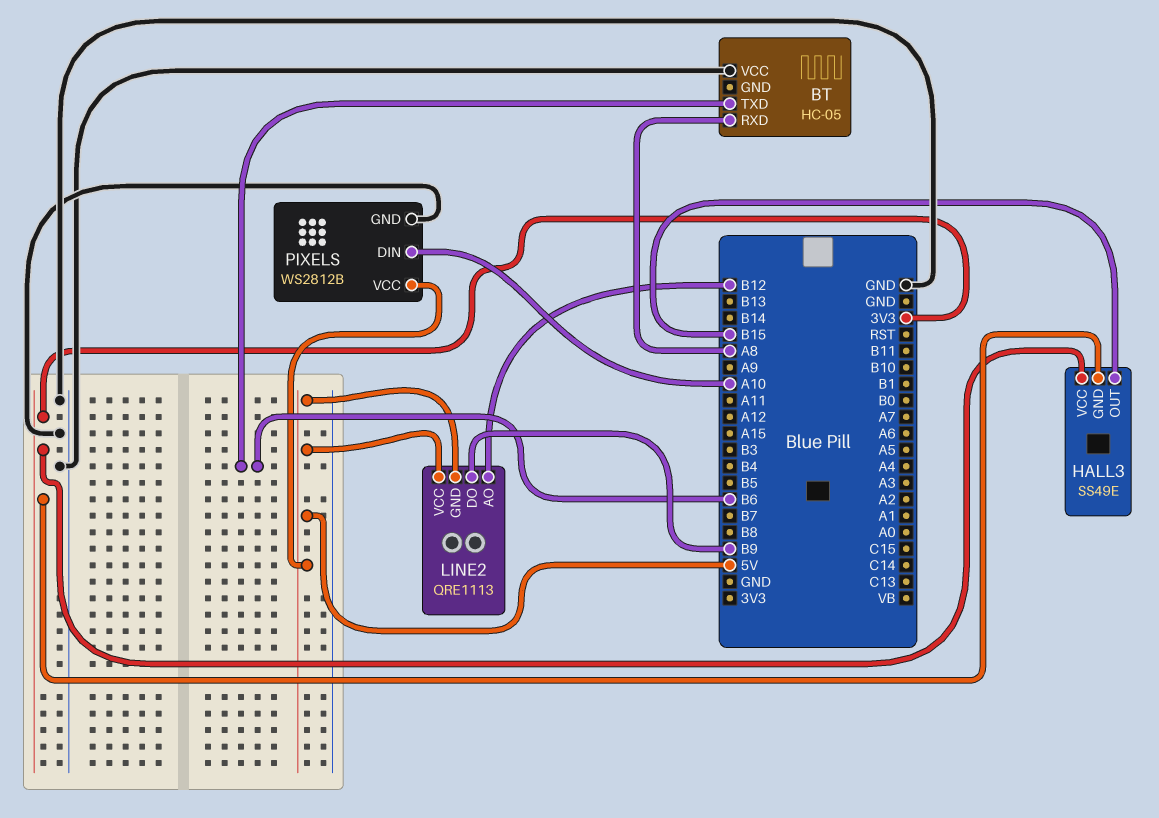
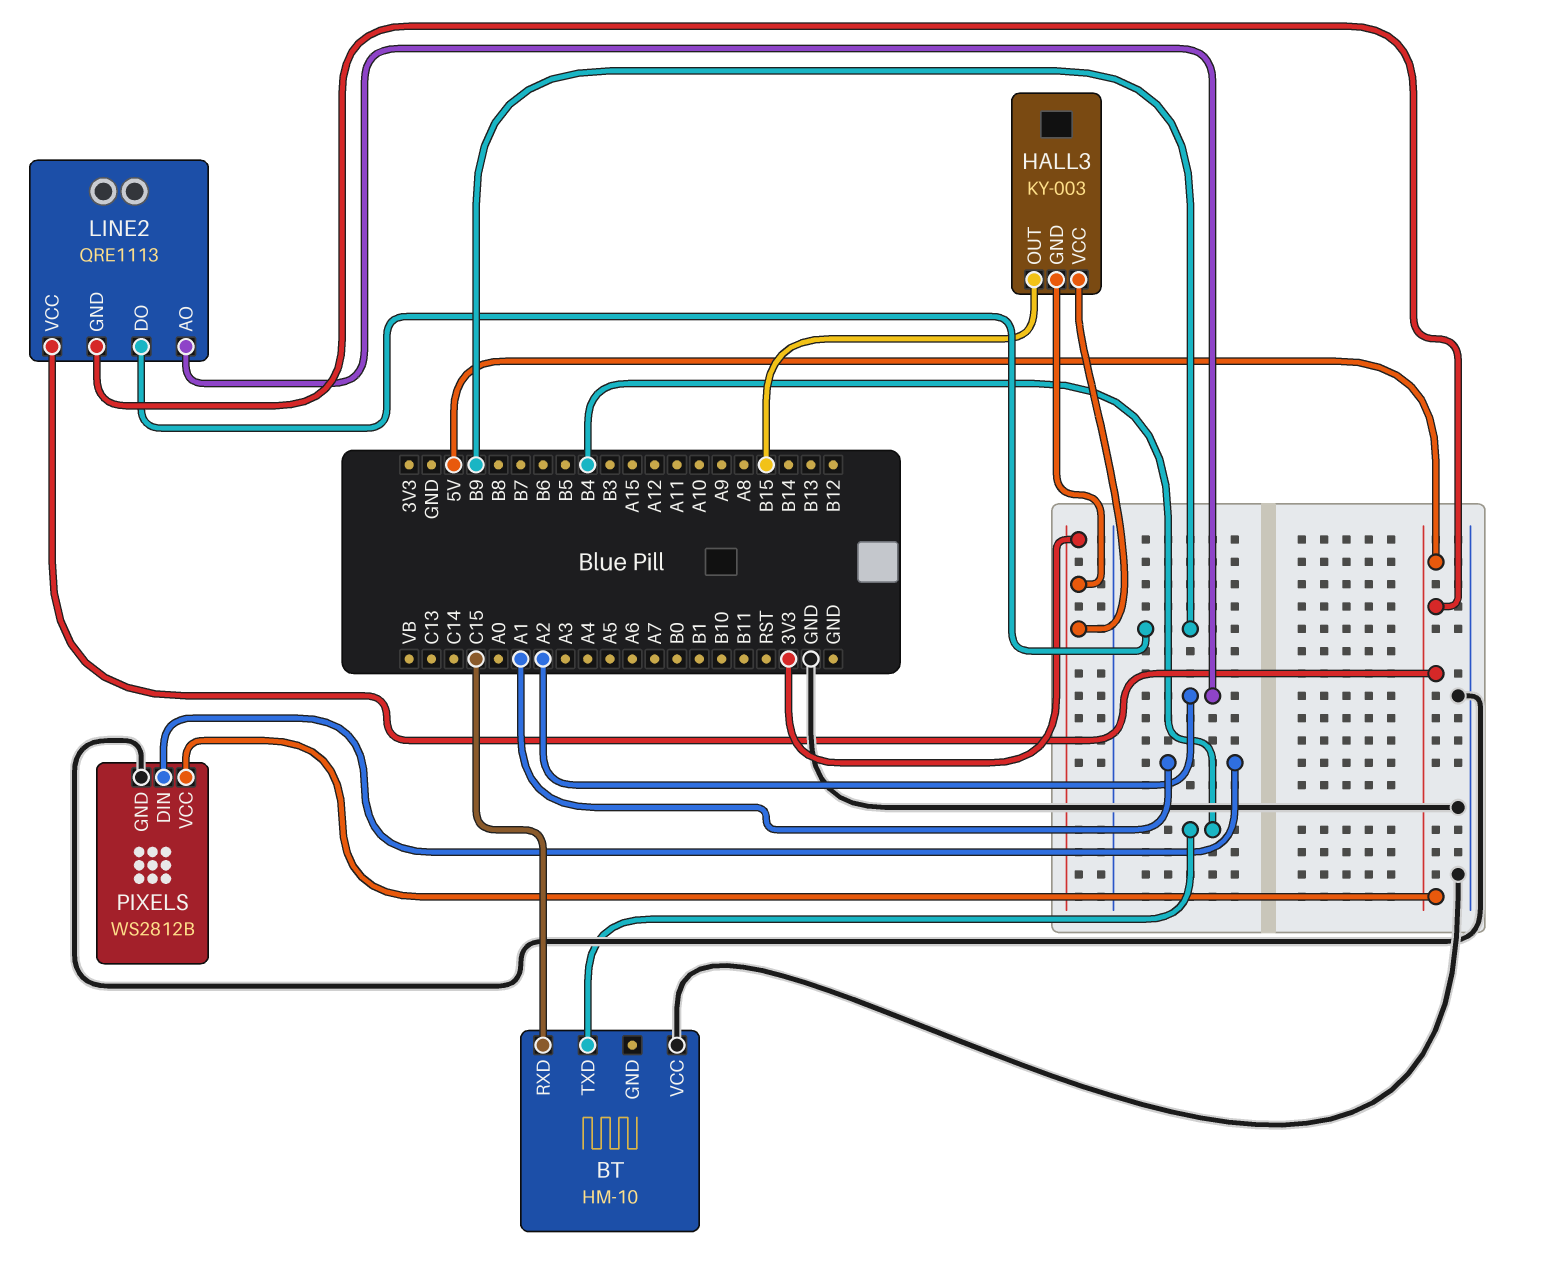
BT: HC-05 -> HM-10
BT pin RXD: A8 -> C15
BT pin TXD: B6 -> B4
HALL3: SS49E -> KY-003
LINE2 pin AO: B12 -> A2
PIXELS pin DIN: A10 -> A1

